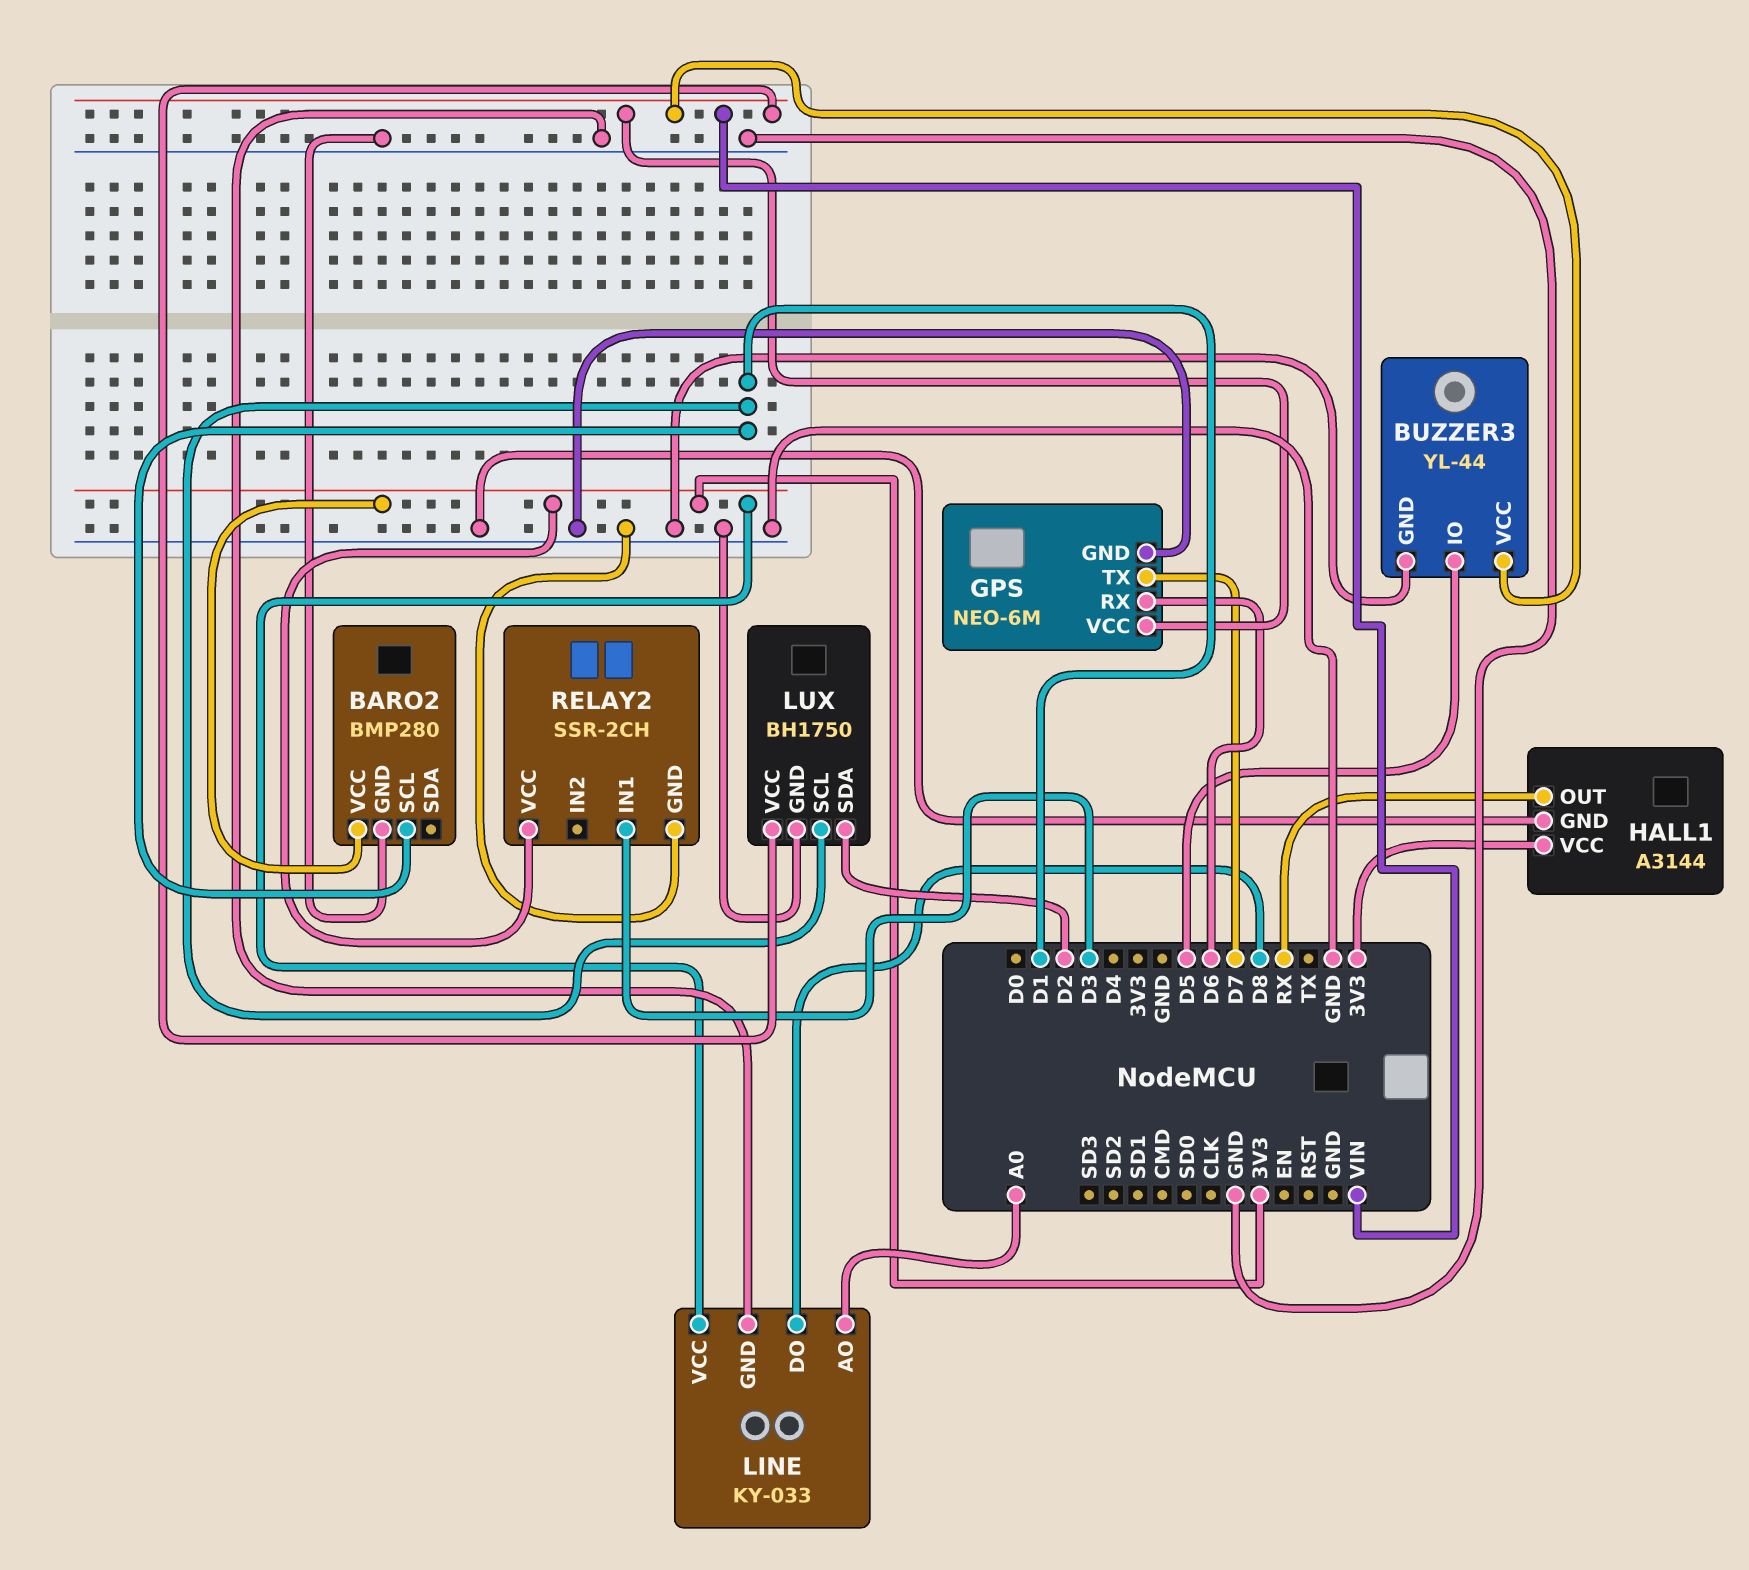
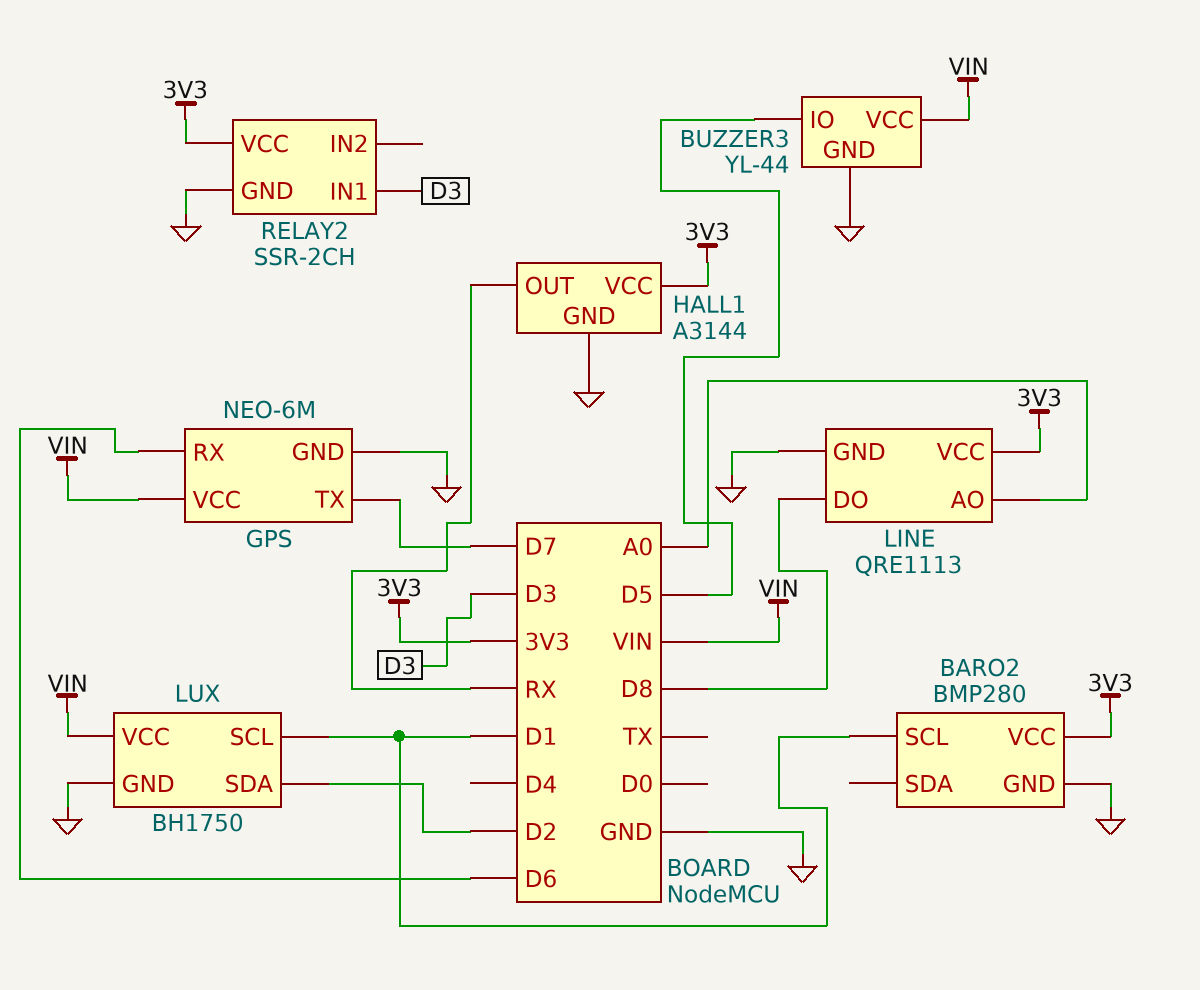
LINE: KY-033 -> QRE1113

